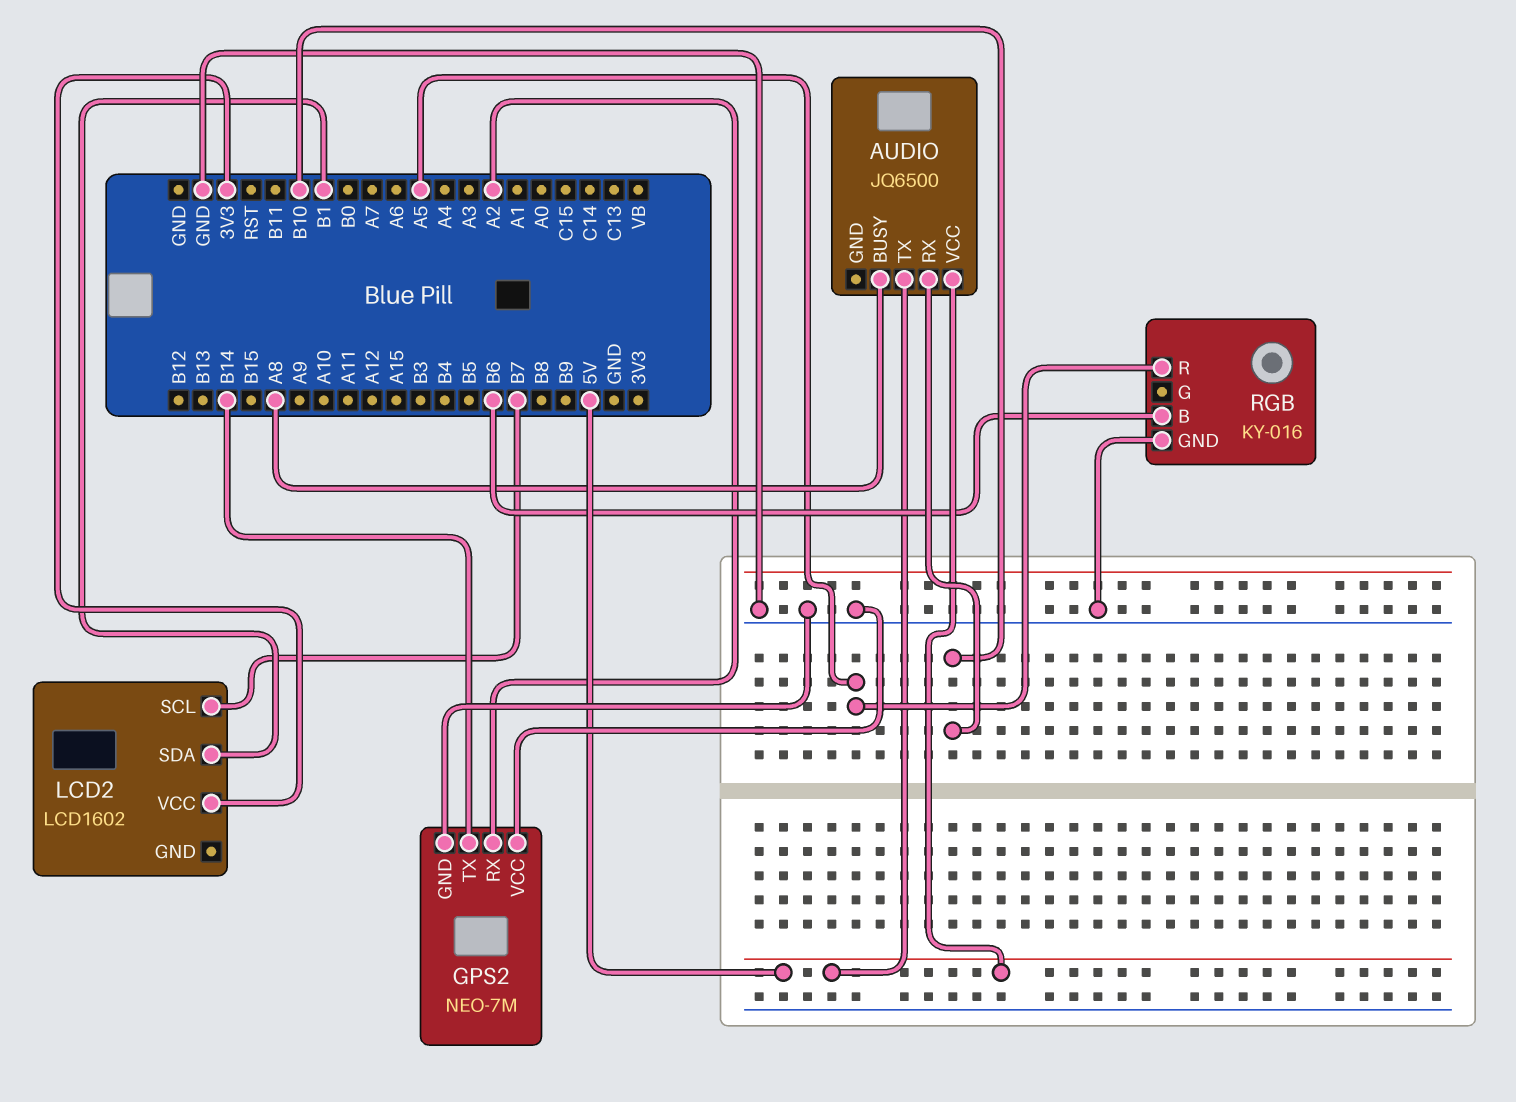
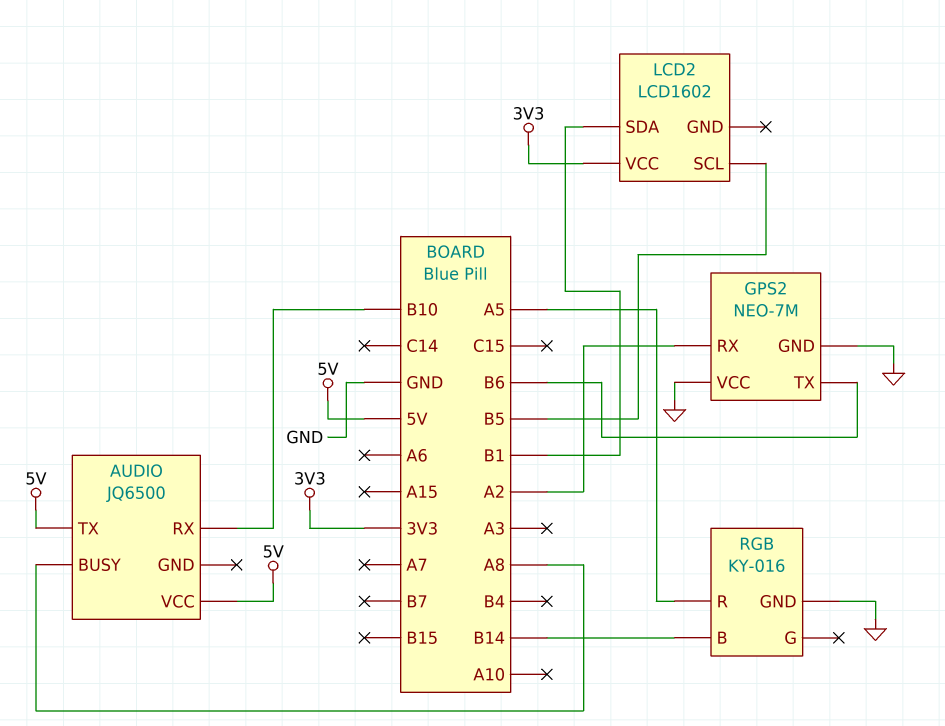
GPS2 pin TX: B14 -> B6
LCD2 pin SCL: B7 -> B5
RGB pin B: B6 -> B14

